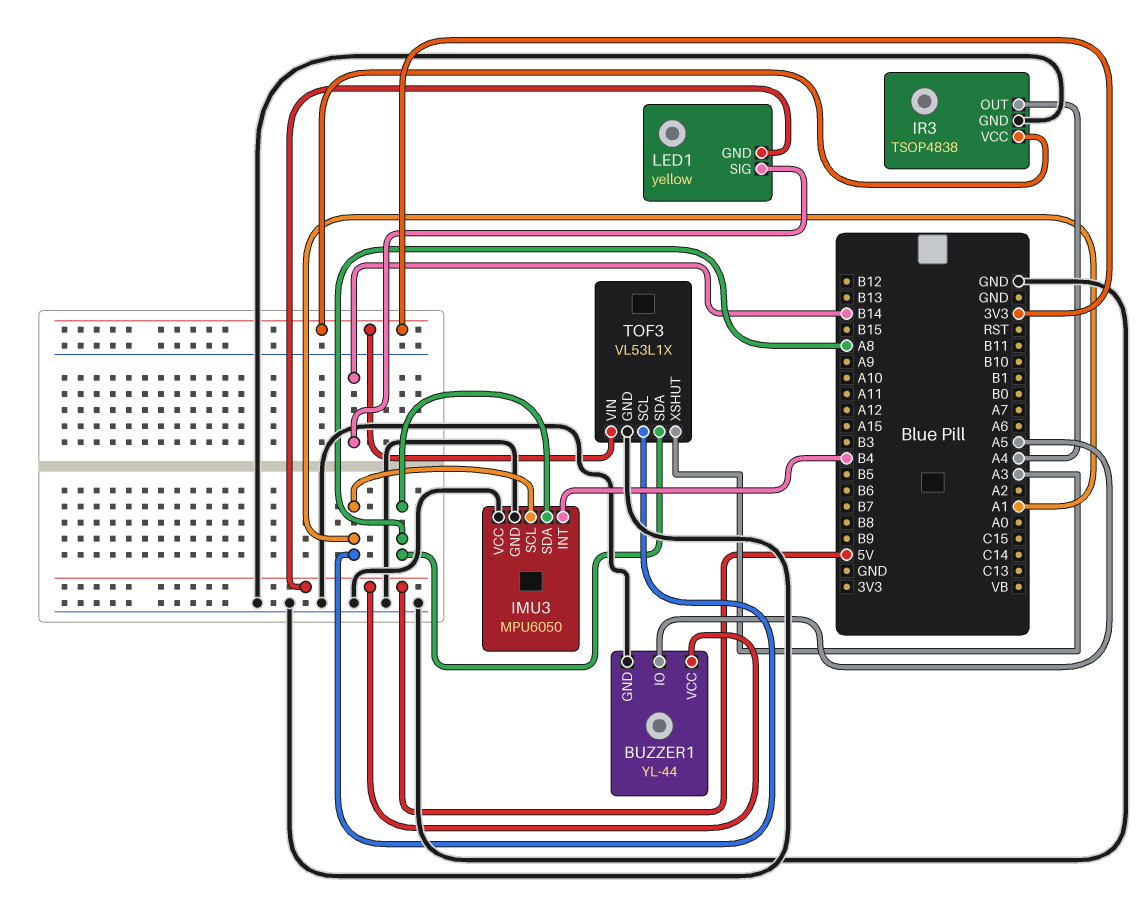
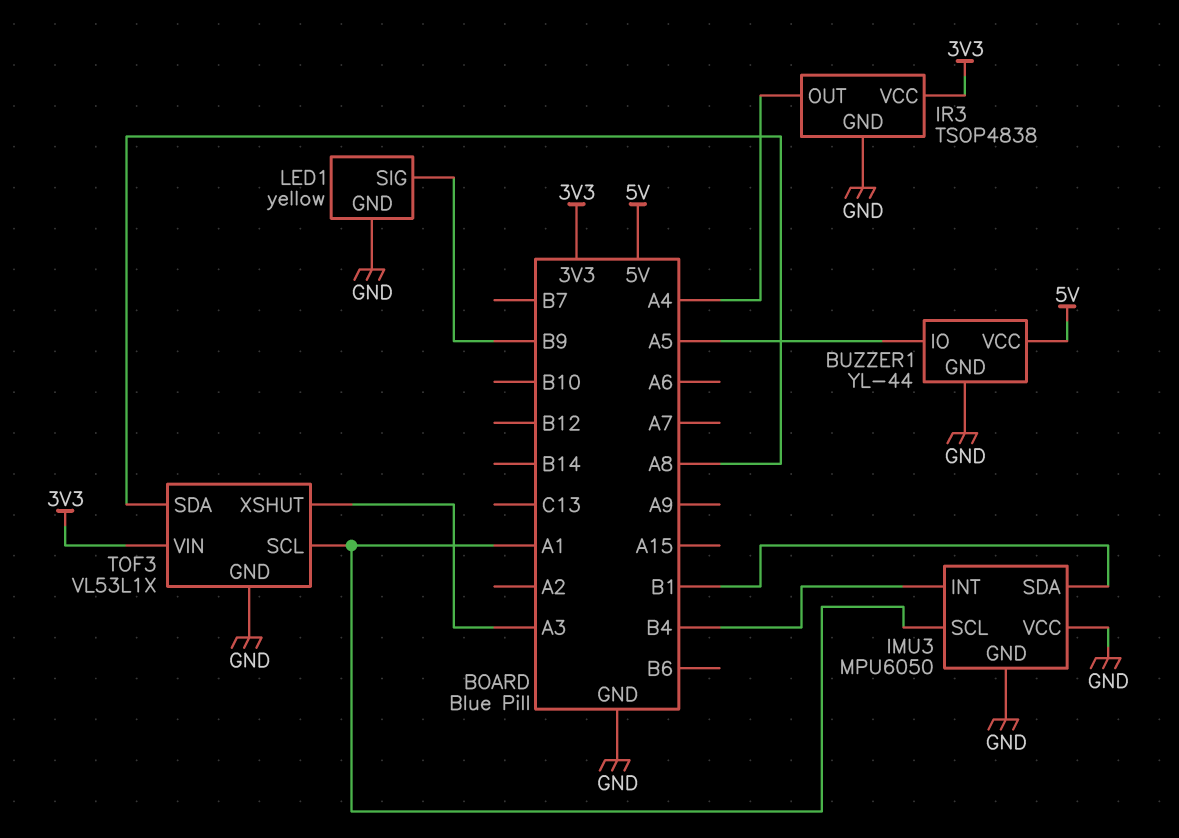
IMU3 pin SDA: A8 -> B1
LED1 pin GND: 5V -> GND
LED1 pin SIG: B14 -> B9

